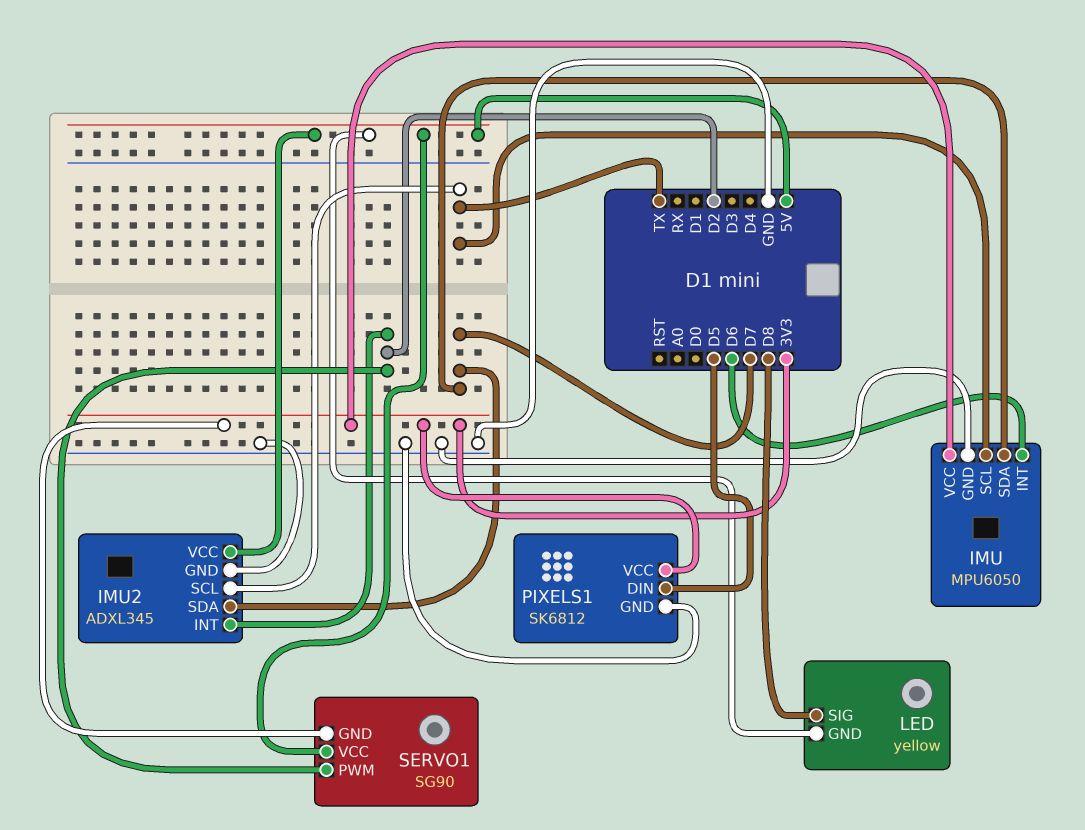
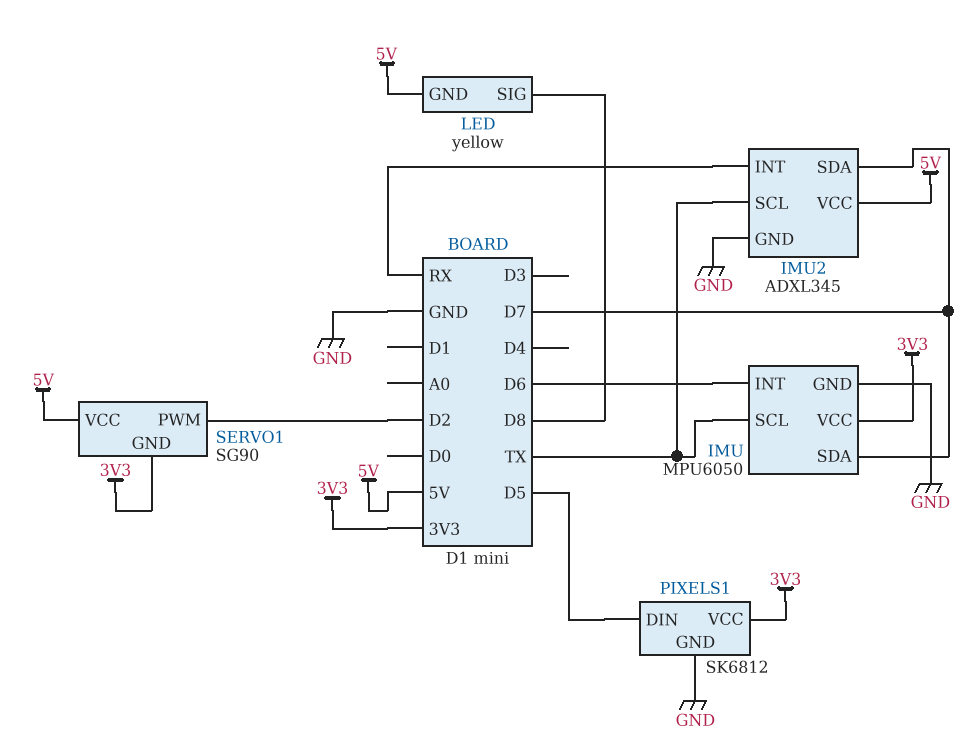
IMU2 pin INT: D2 -> RX

